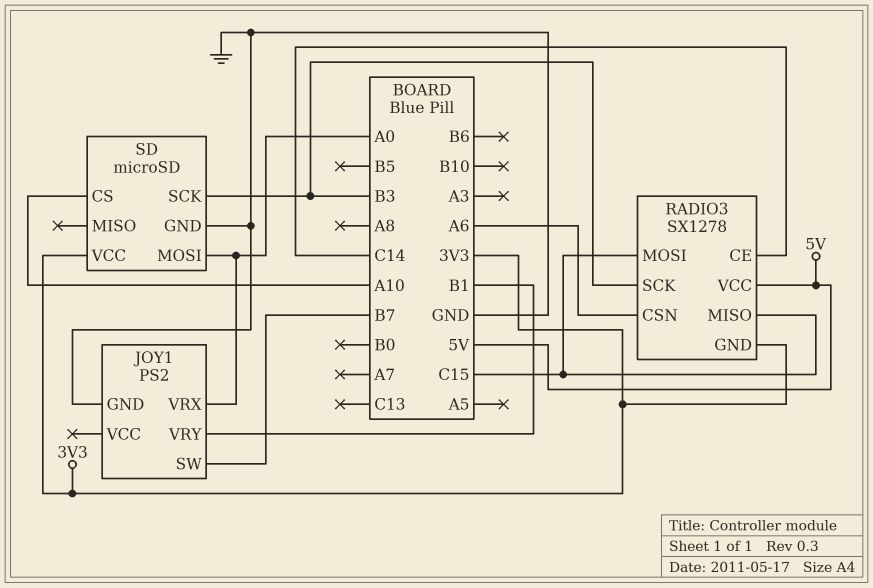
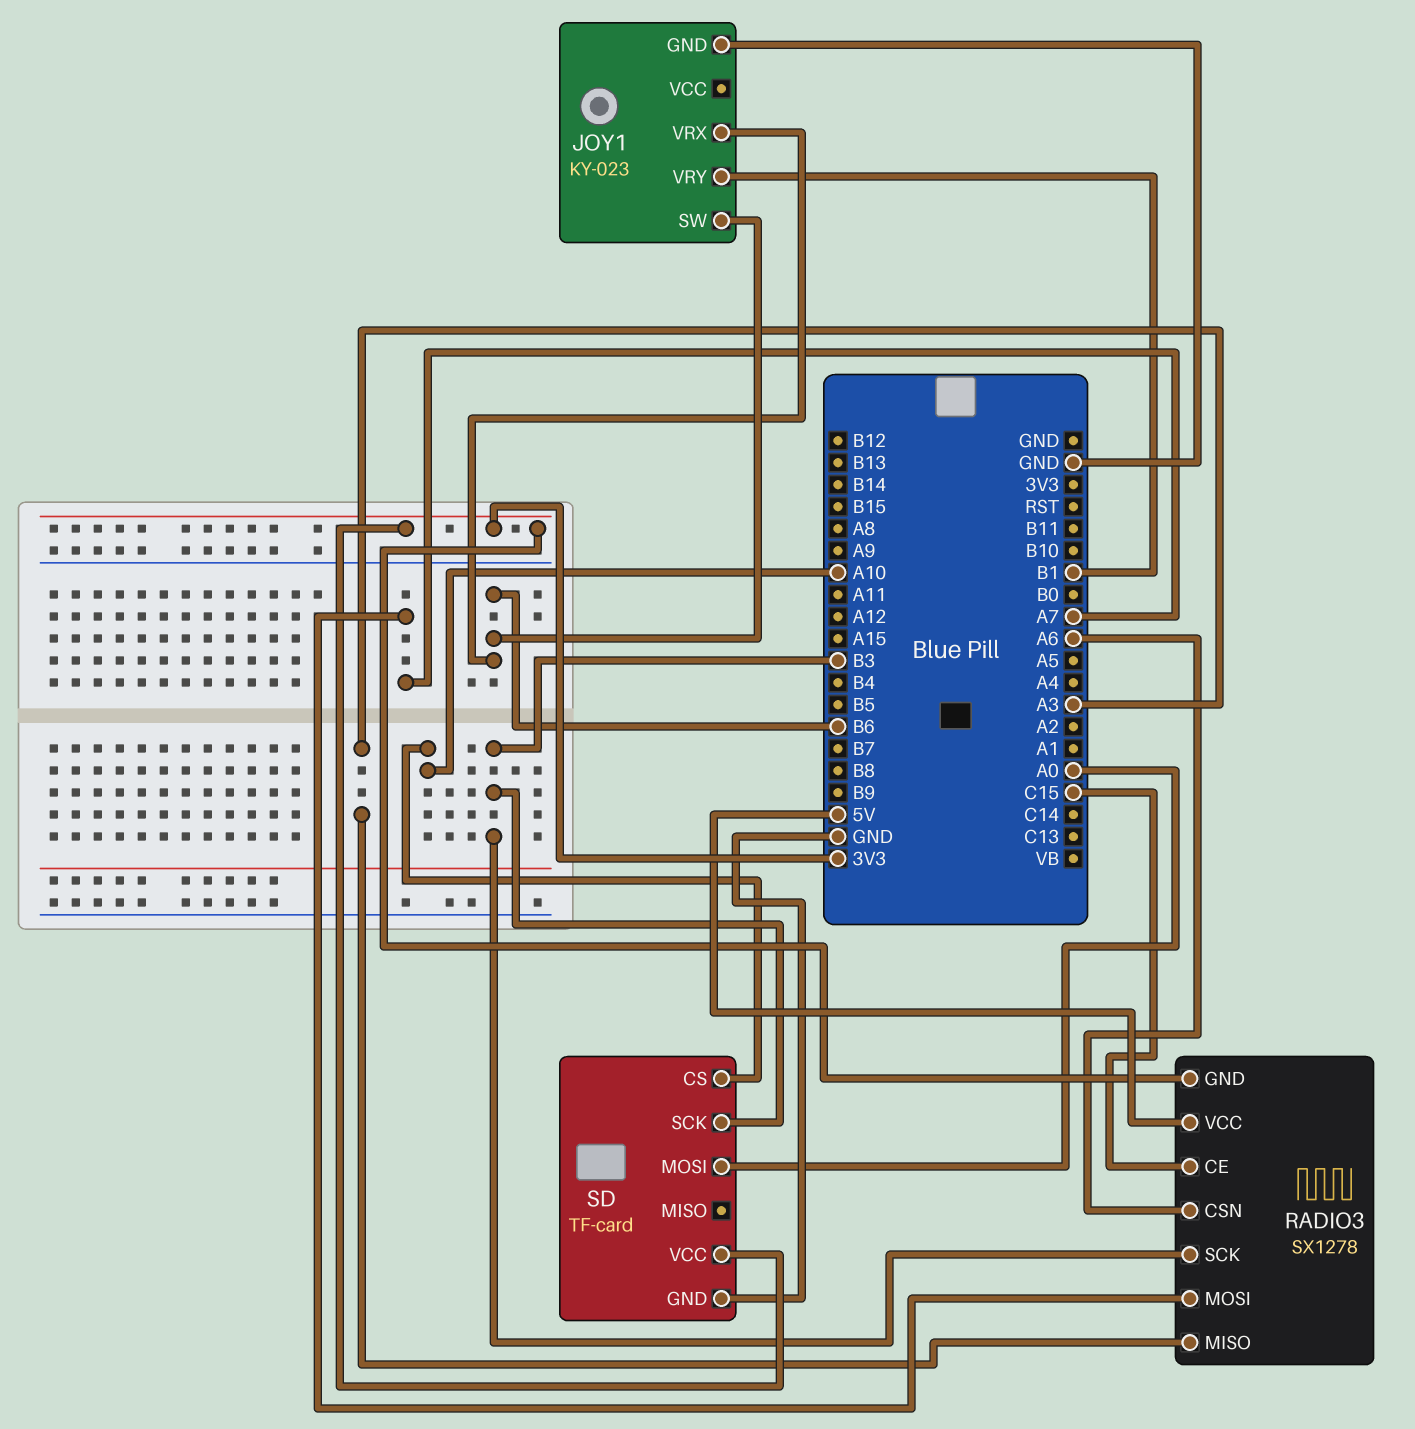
JOY1: PS2 -> KY-023
JOY1 pin SW: B7 -> B6
JOY1 pin VRX: A0 -> B6
RADIO3 pin CE: C14 -> C15
RADIO3 pin MISO: C15 -> A3
RADIO3 pin MOSI: C15 -> A7
SD: microSD -> TF-card

